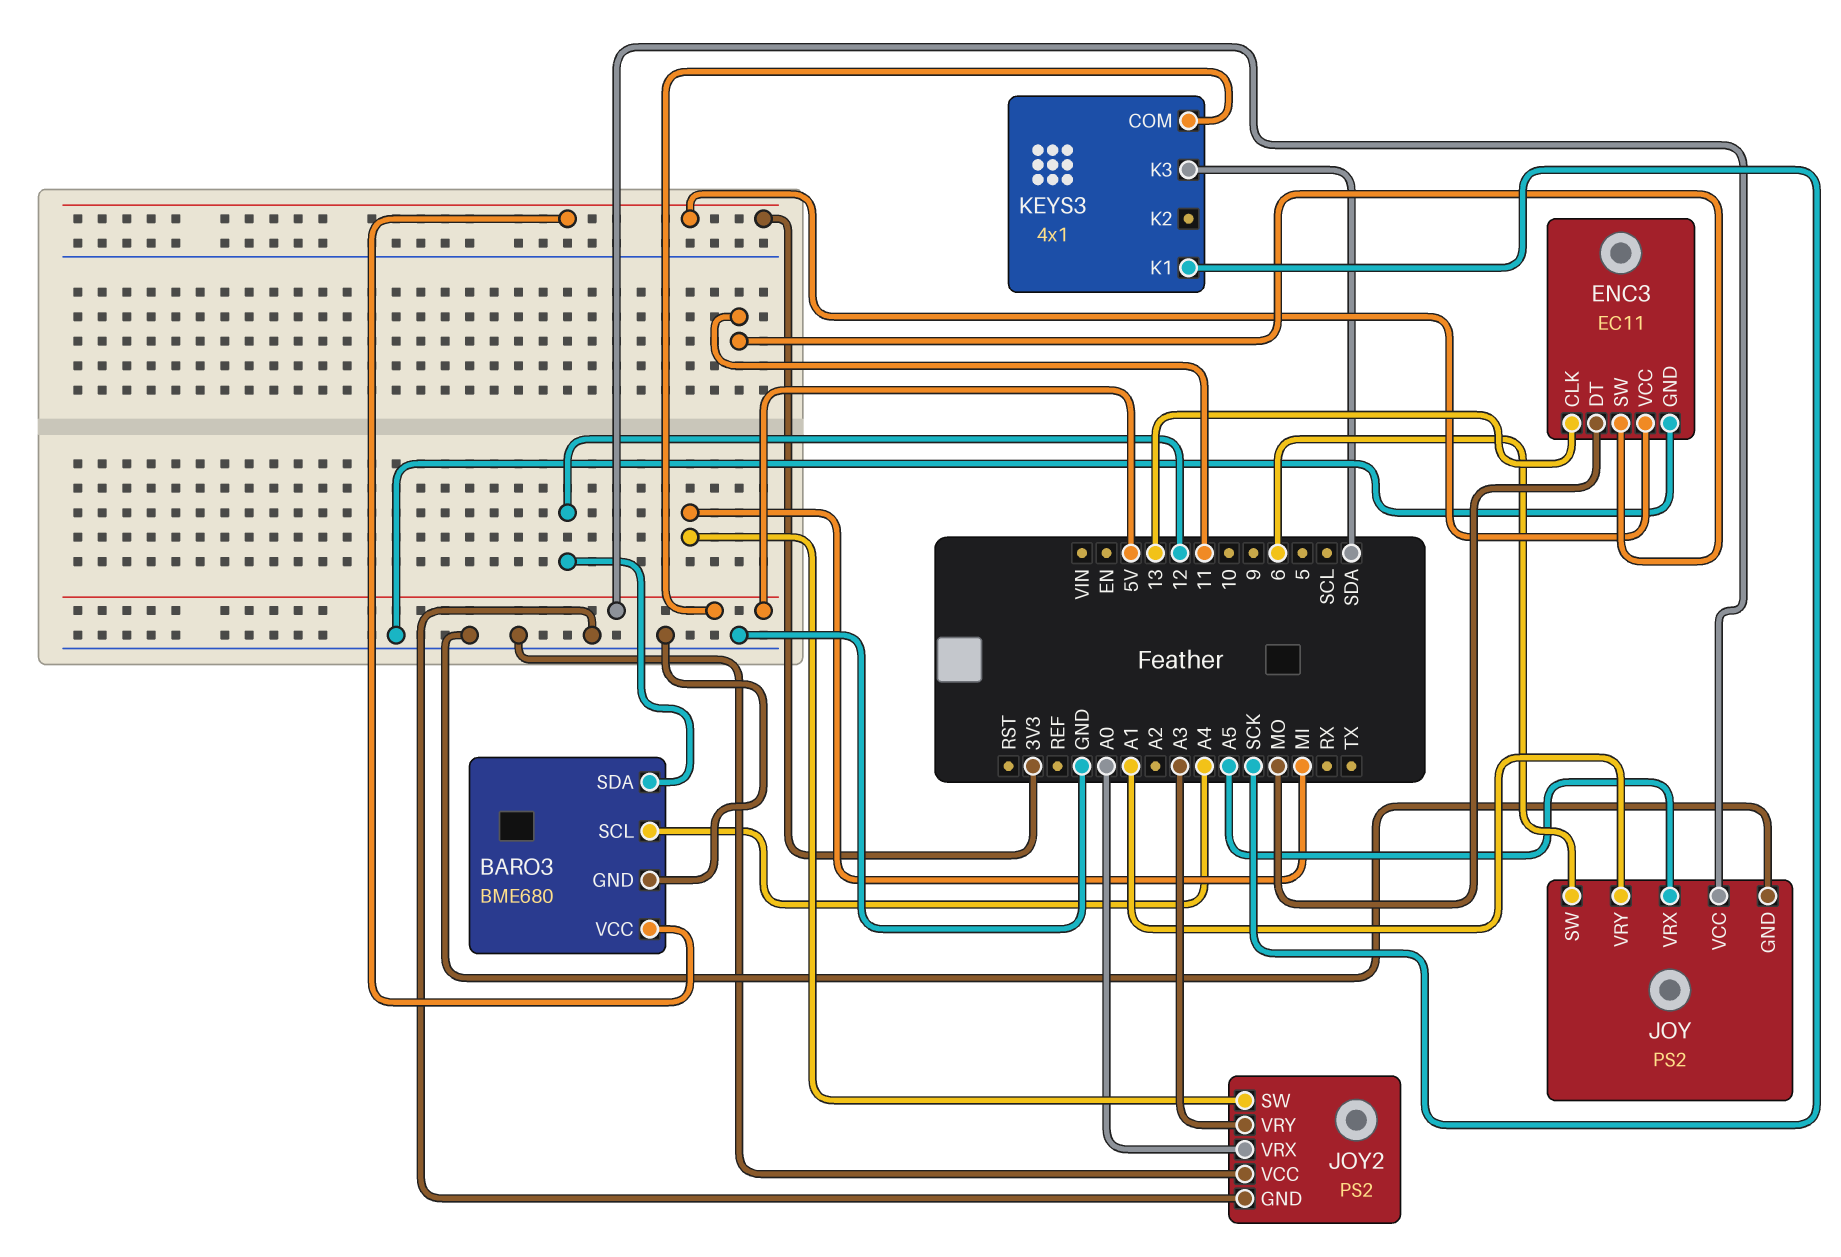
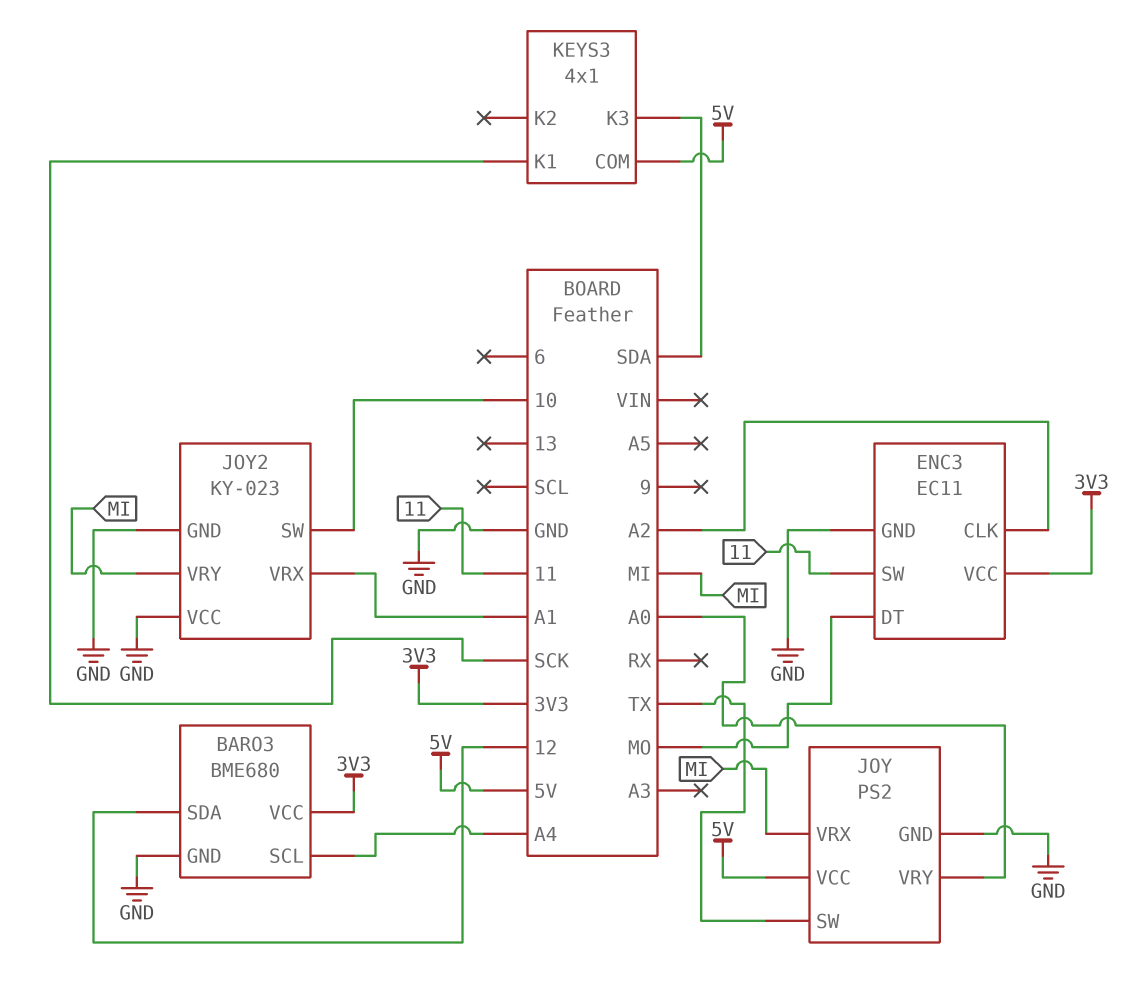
ENC3 pin CLK: 13 -> A2
JOY pin SW: 6 -> TX
JOY pin VRX: A5 -> MI
JOY pin VRY: A1 -> A0
JOY2: PS2 -> KY-023
JOY2 pin SW: MI -> 10
JOY2 pin VRX: A0 -> A1
JOY2 pin VRY: A3 -> MI

